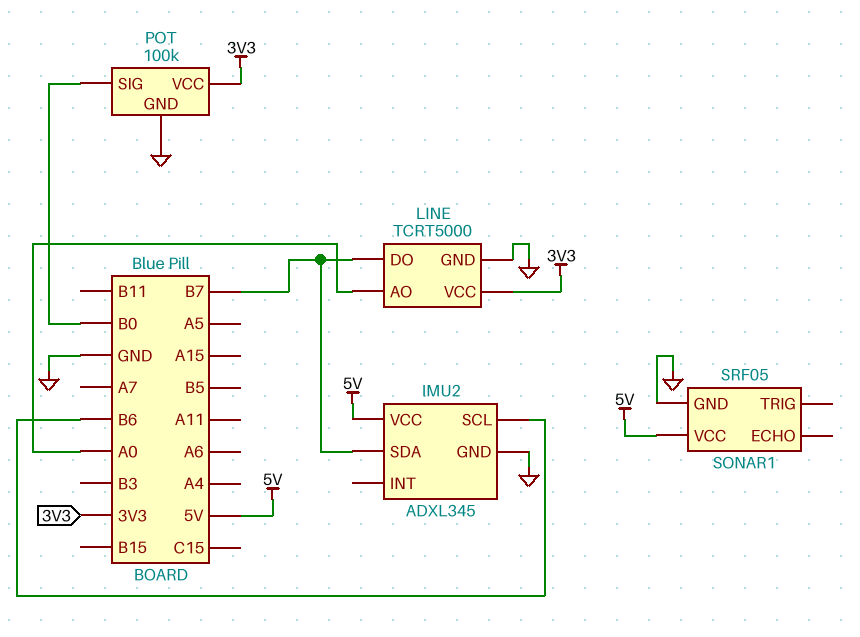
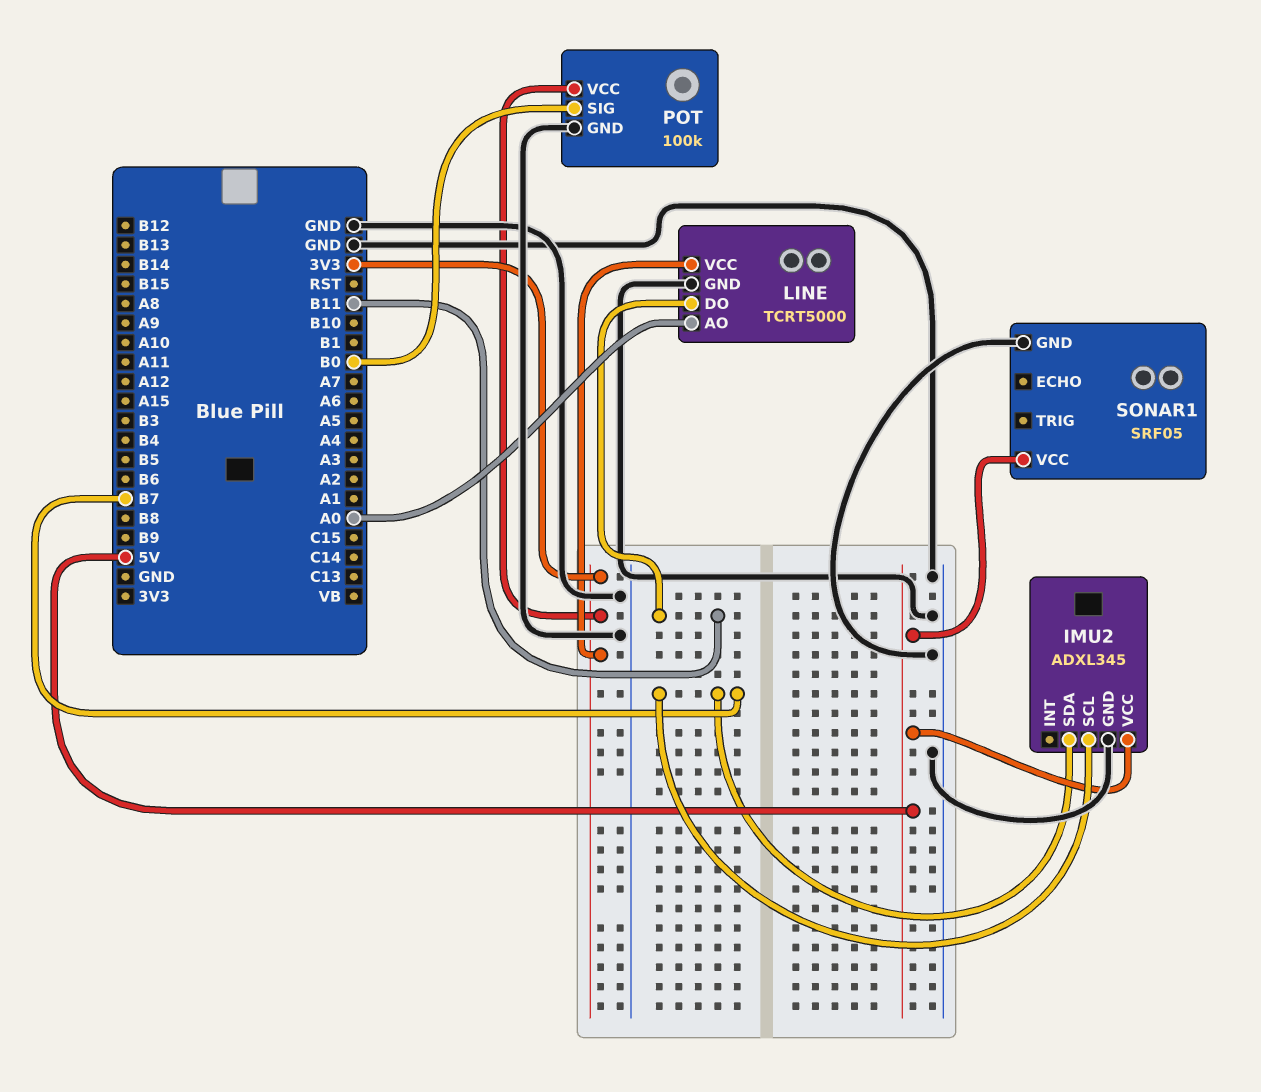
IMU2 pin SCL: B6 -> B7
LINE pin DO: B7 -> B11

